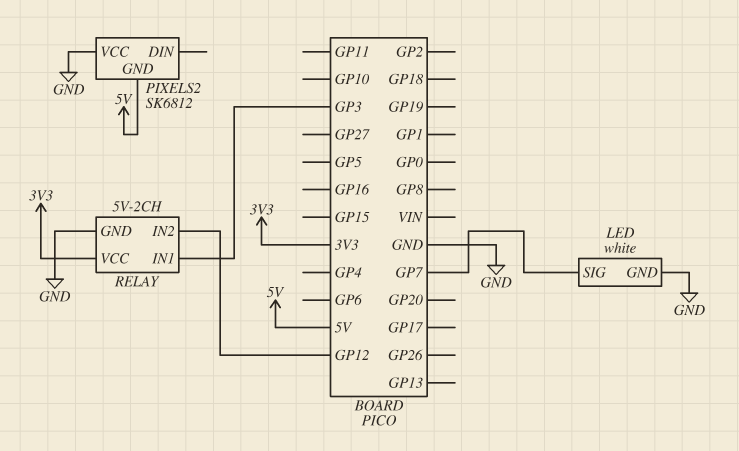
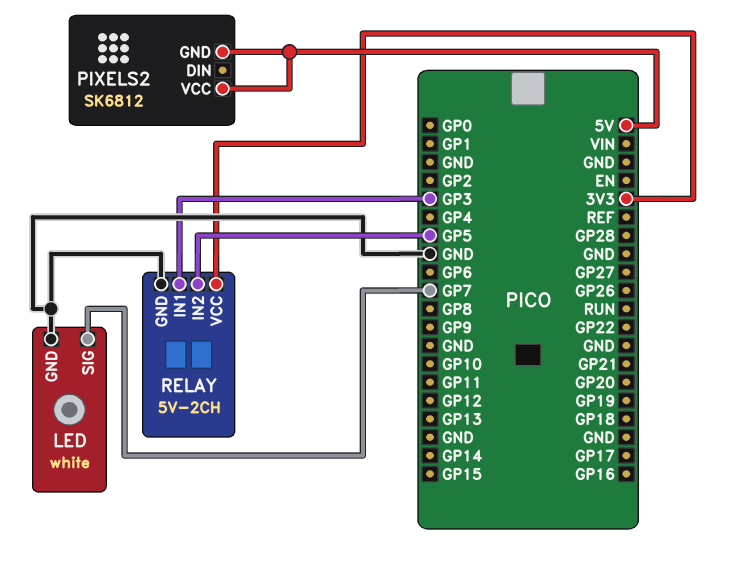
PIXELS2 pin VCC: GND -> 5V
RELAY pin IN2: GP12 -> GP5

